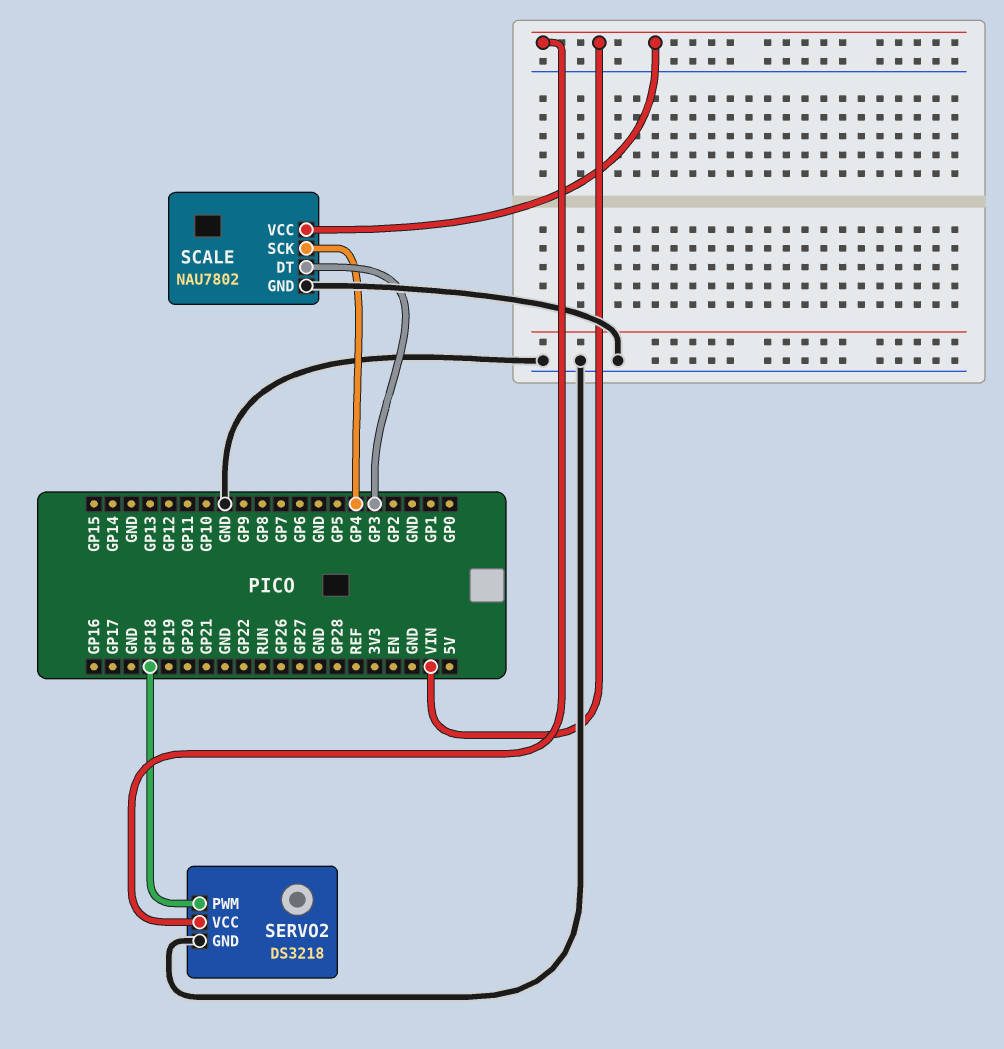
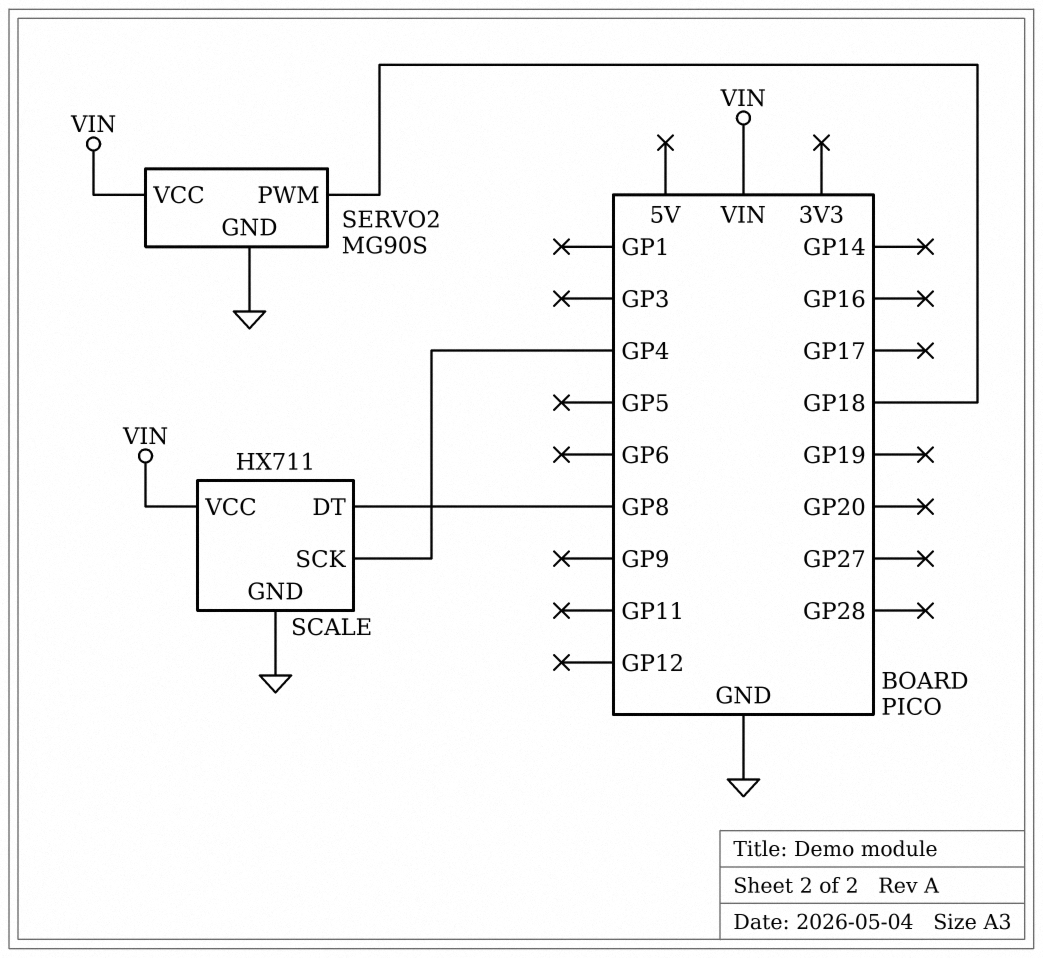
SCALE: NAU7802 -> HX711
SCALE pin DT: GP3 -> GP8
SERVO2: DS3218 -> MG90S

